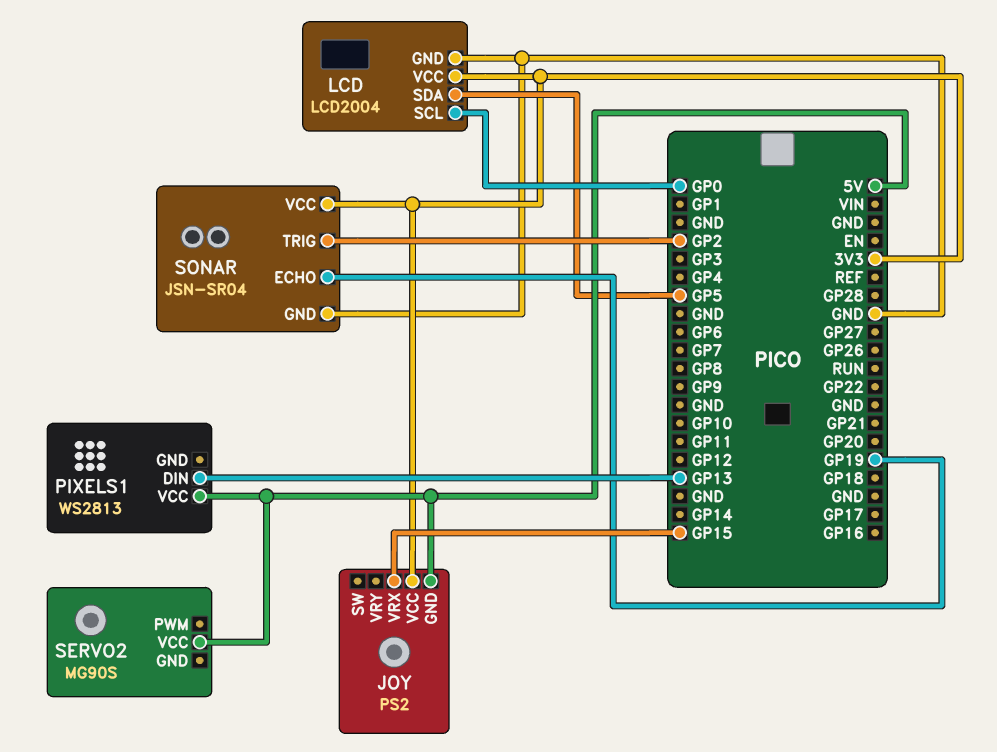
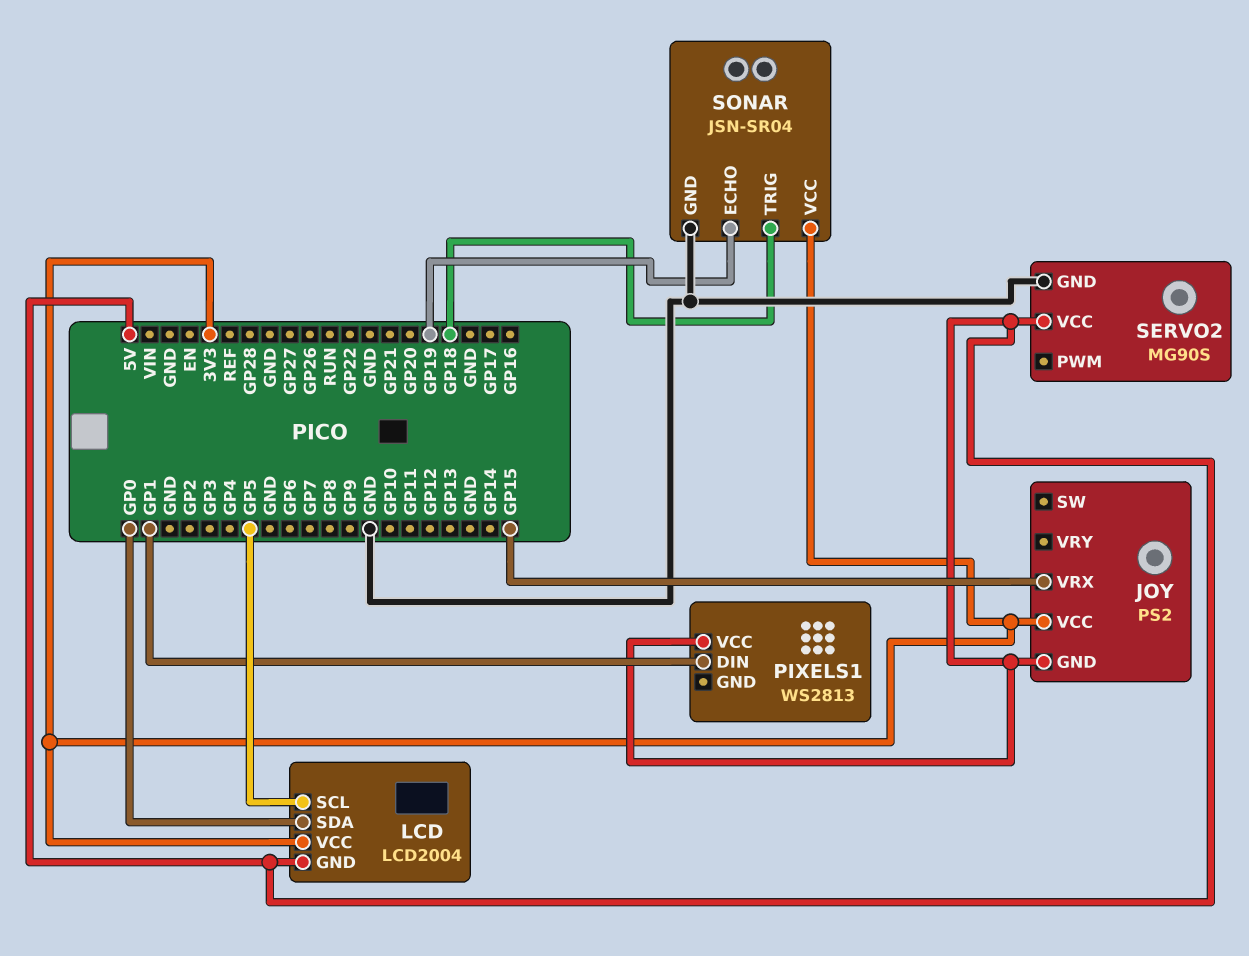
LCD pin GND: GND -> 5V
LCD pin SCL: GP0 -> GP5
LCD pin SDA: GP5 -> GP0
PIXELS1 pin DIN: GP13 -> GP1
SERVO2 pin GND: none -> GND
SONAR pin TRIG: GP2 -> GP18

